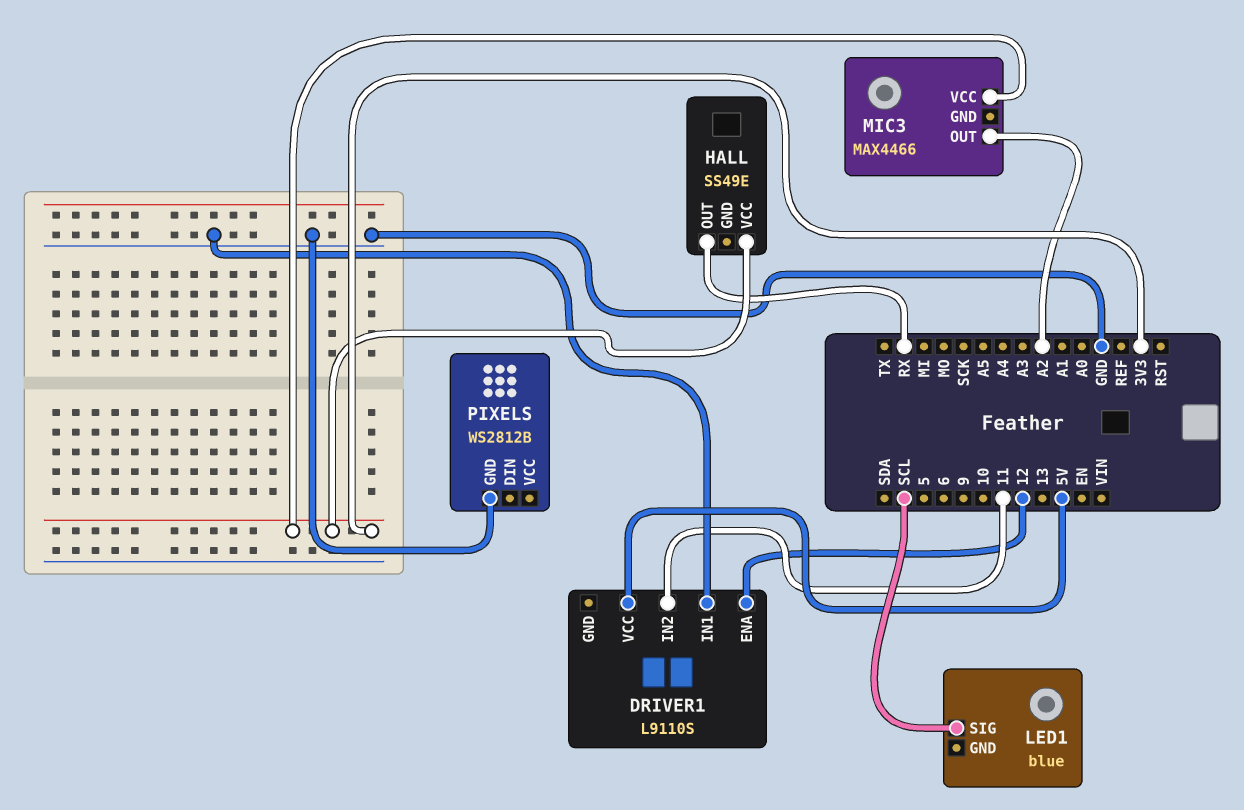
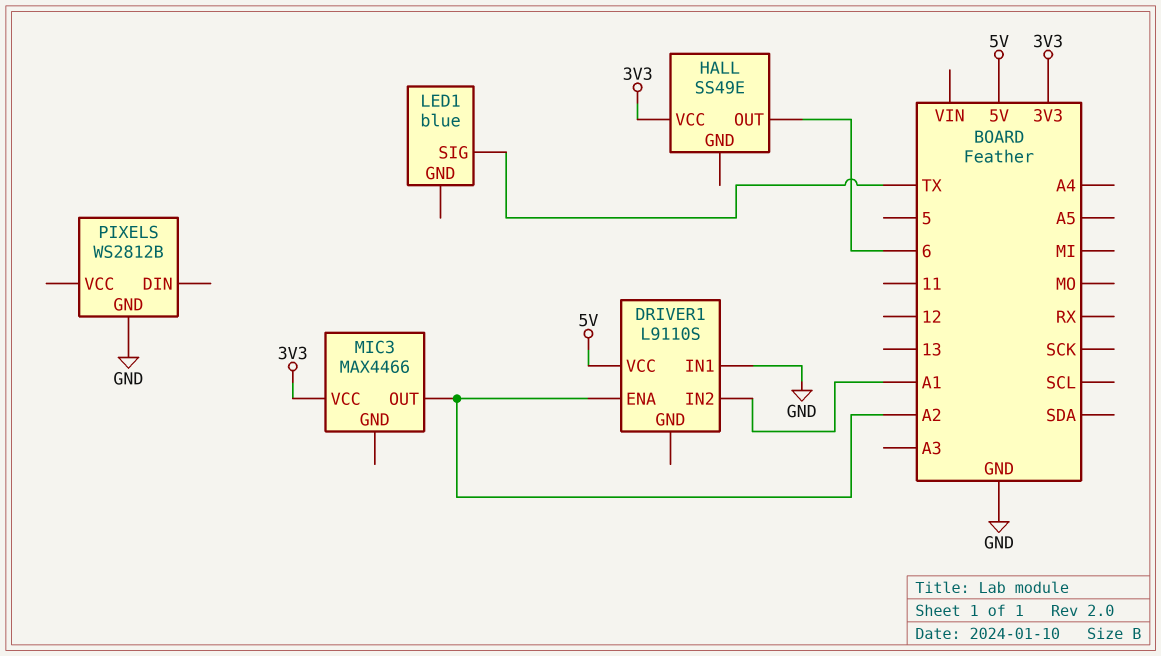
DRIVER1 pin ENA: 12 -> A2
DRIVER1 pin IN2: 11 -> A1
HALL pin OUT: RX -> 6
LED1 pin SIG: SCL -> TX

